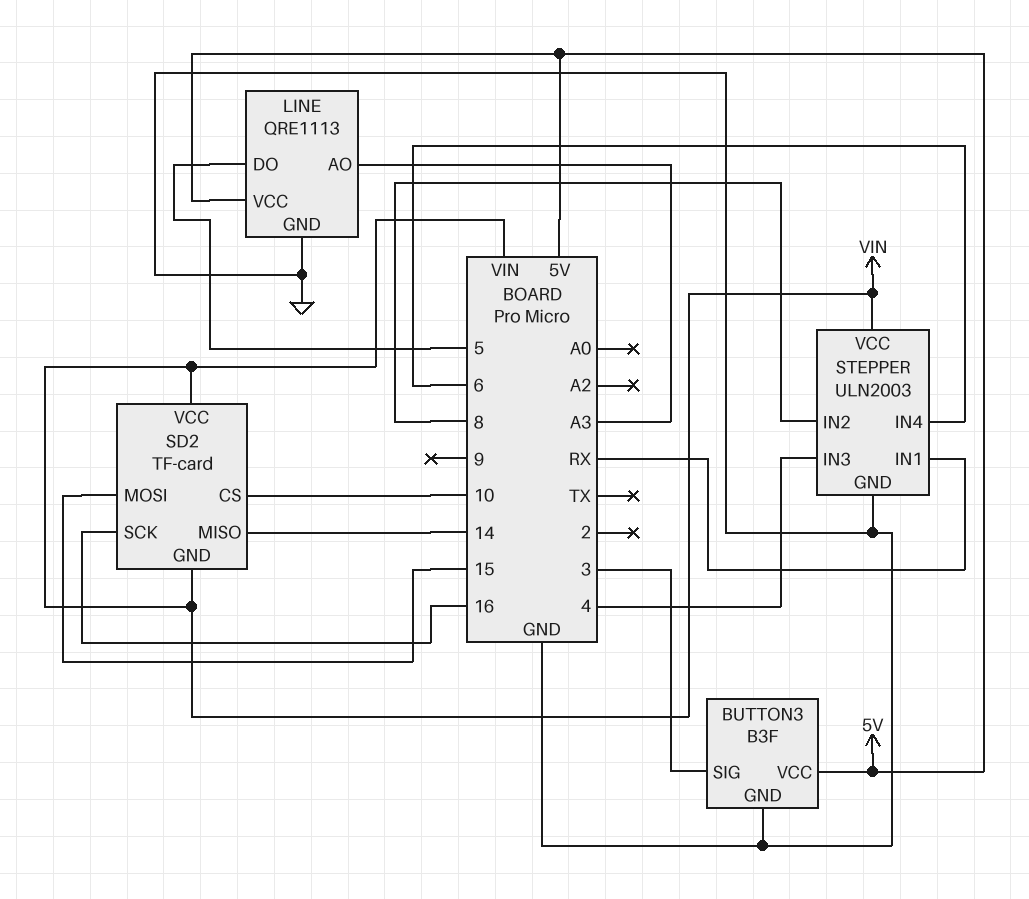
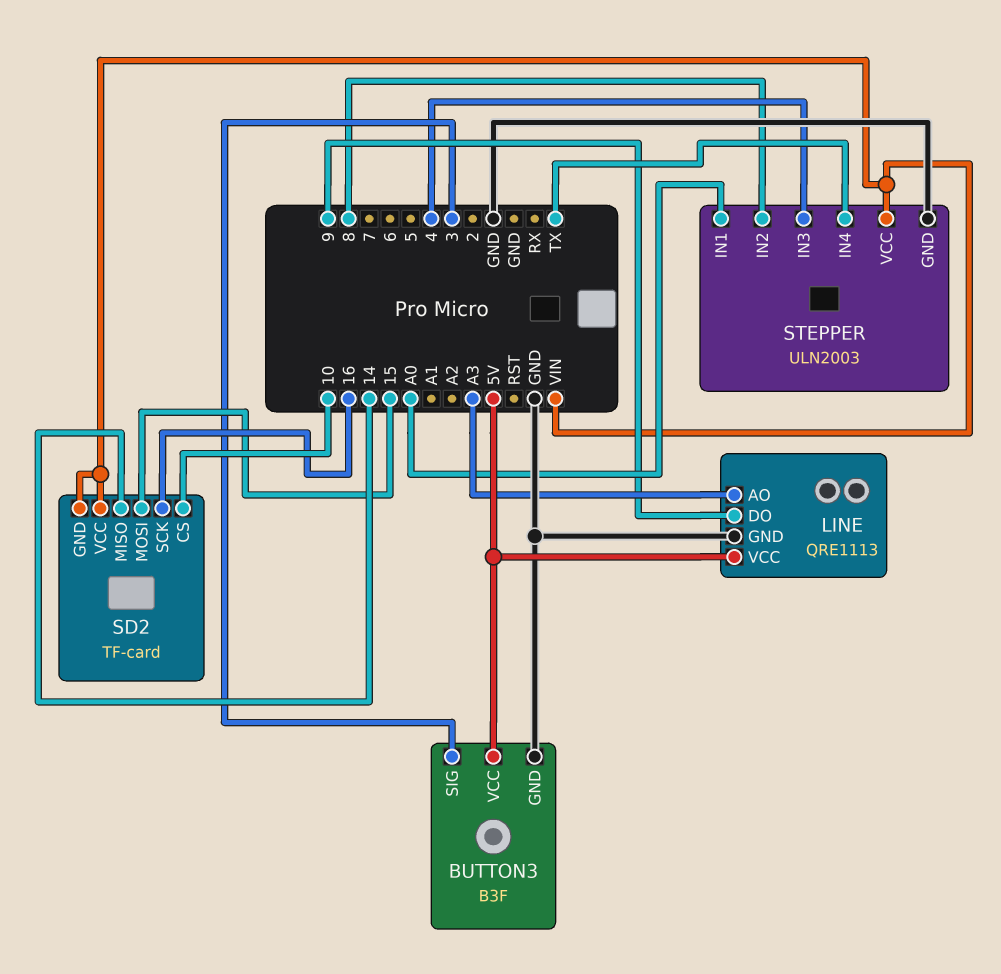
LINE pin DO: 5 -> 9
STEPPER pin IN1: RX -> A0
STEPPER pin IN4: 6 -> TX

